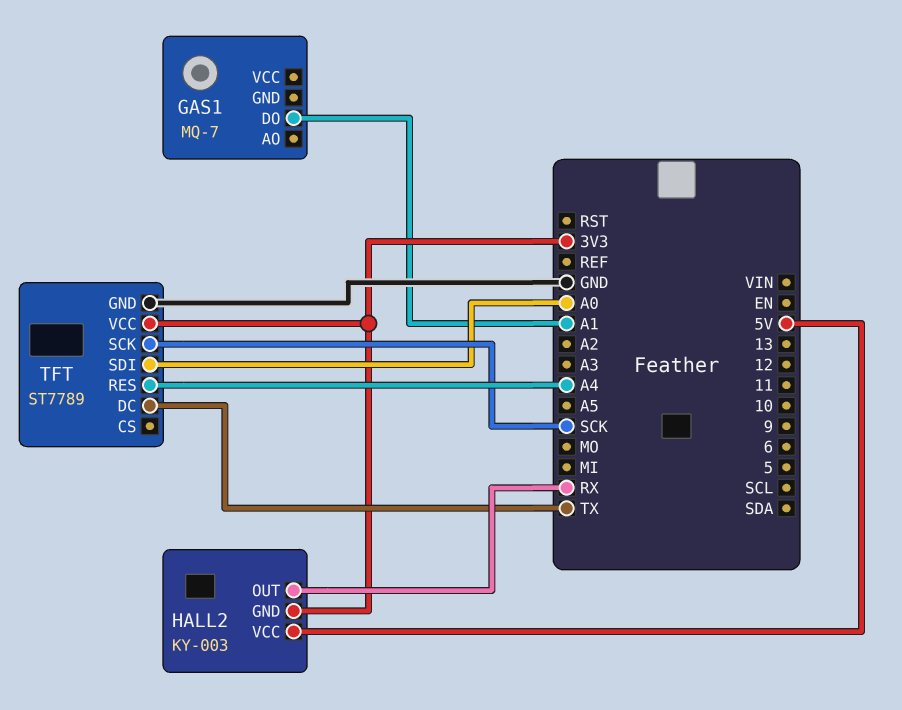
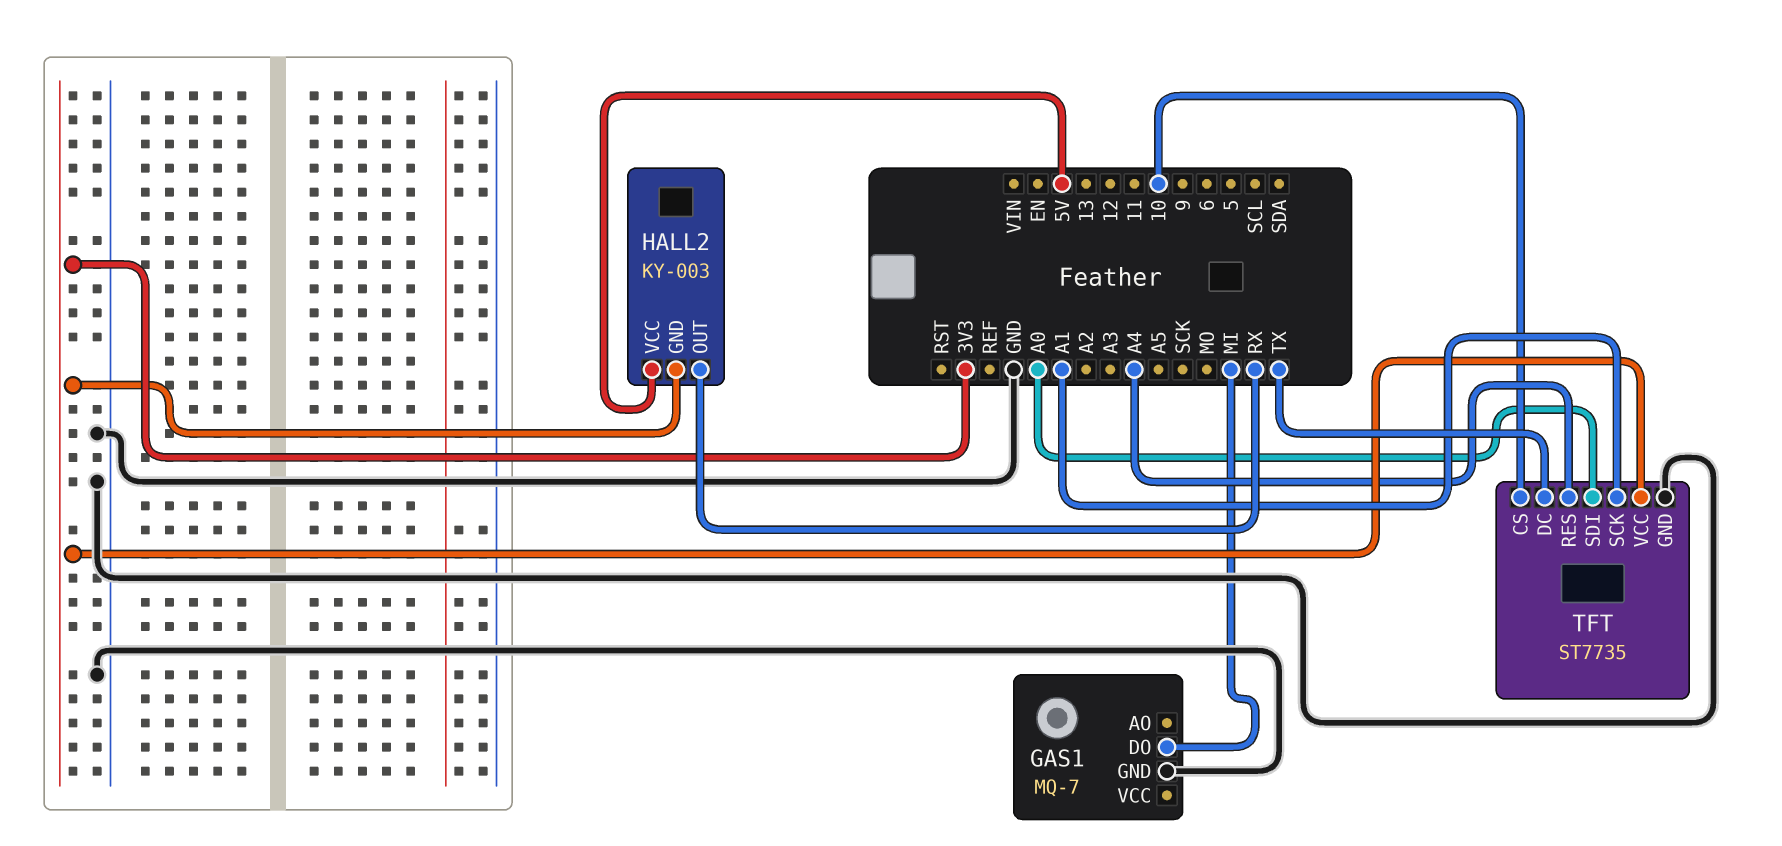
GAS1 pin DO: A1 -> MI
GAS1 pin GND: none -> GND
TFT: ST7789 -> ST7735
TFT pin CS: none -> 10
TFT pin SCK: SCK -> A1

